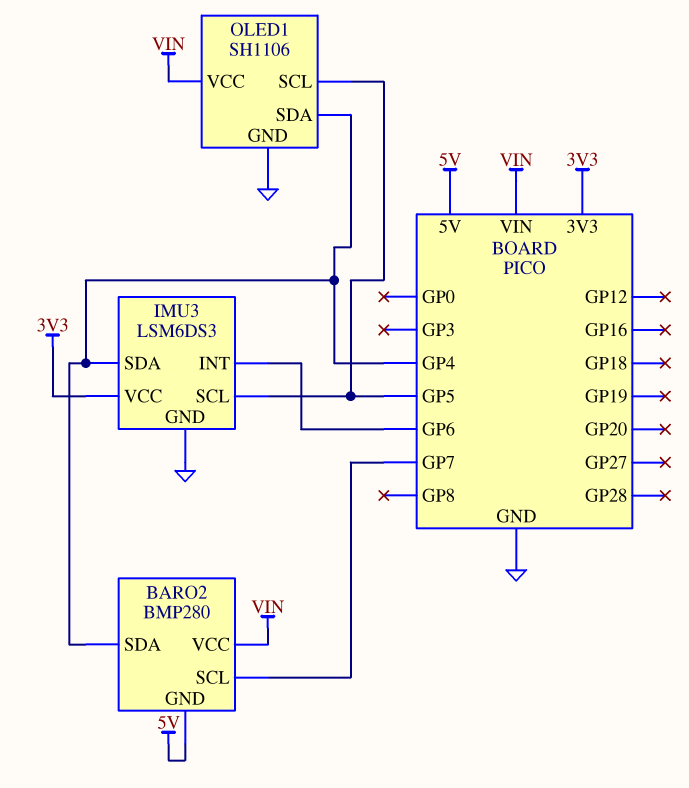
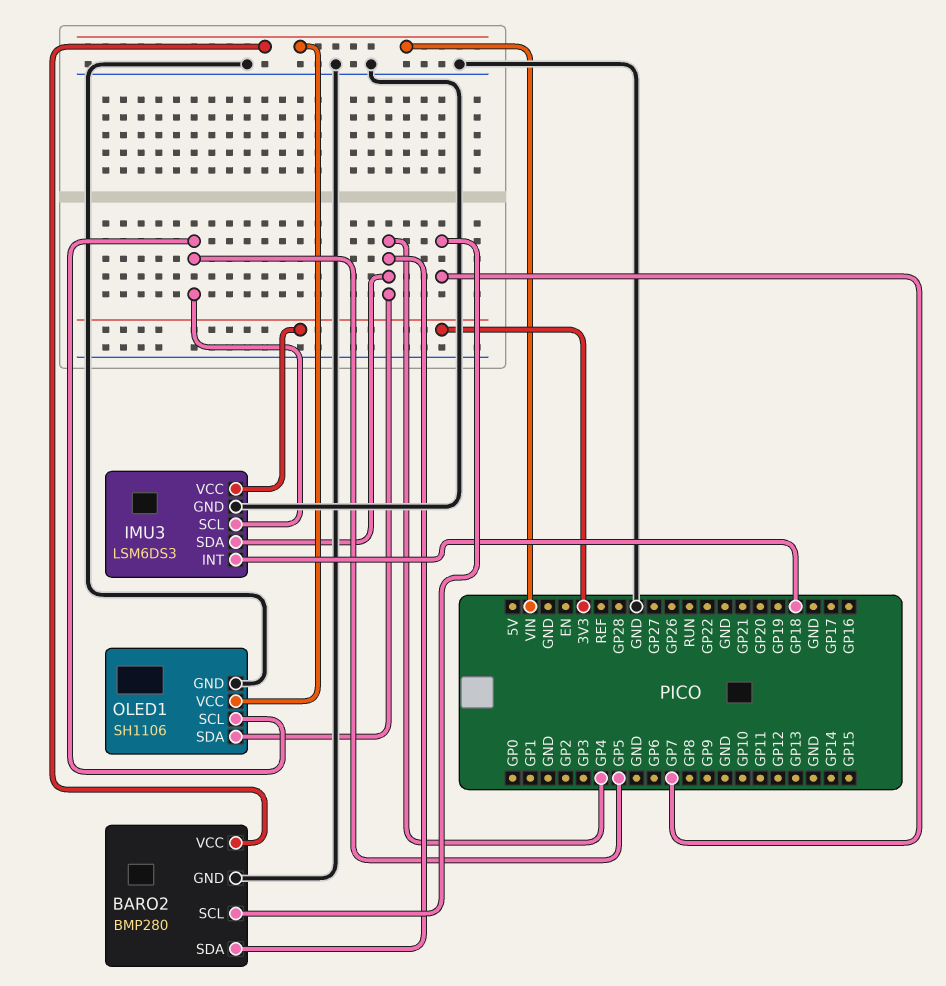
BARO2 pin GND: 5V -> GND
IMU3 pin INT: GP6 -> GP18

